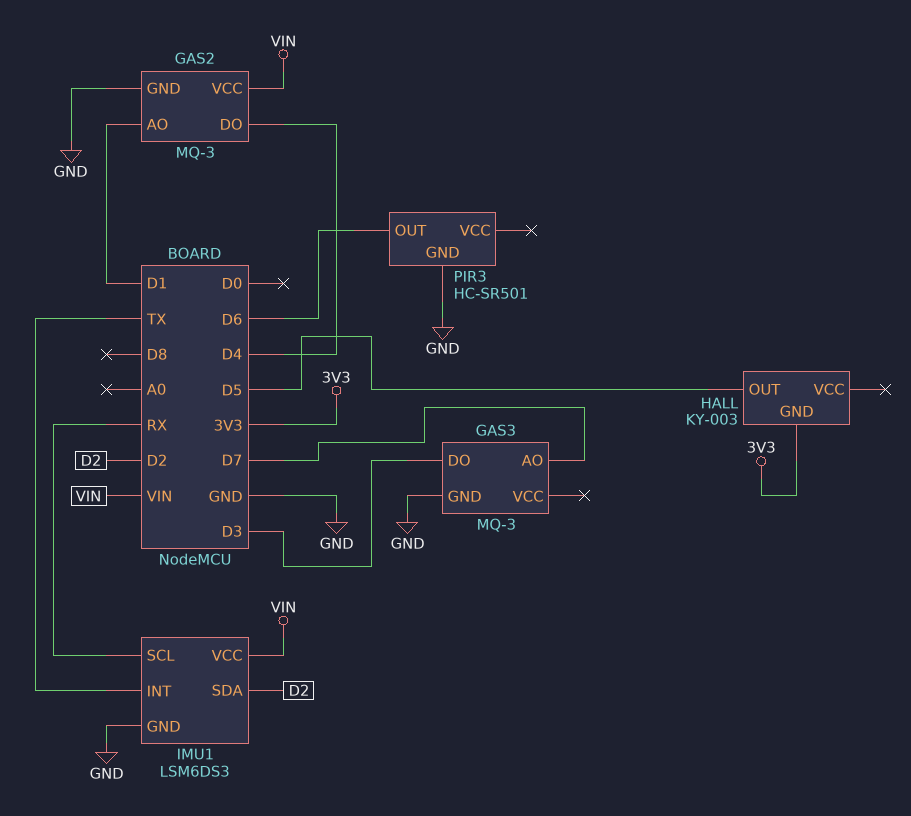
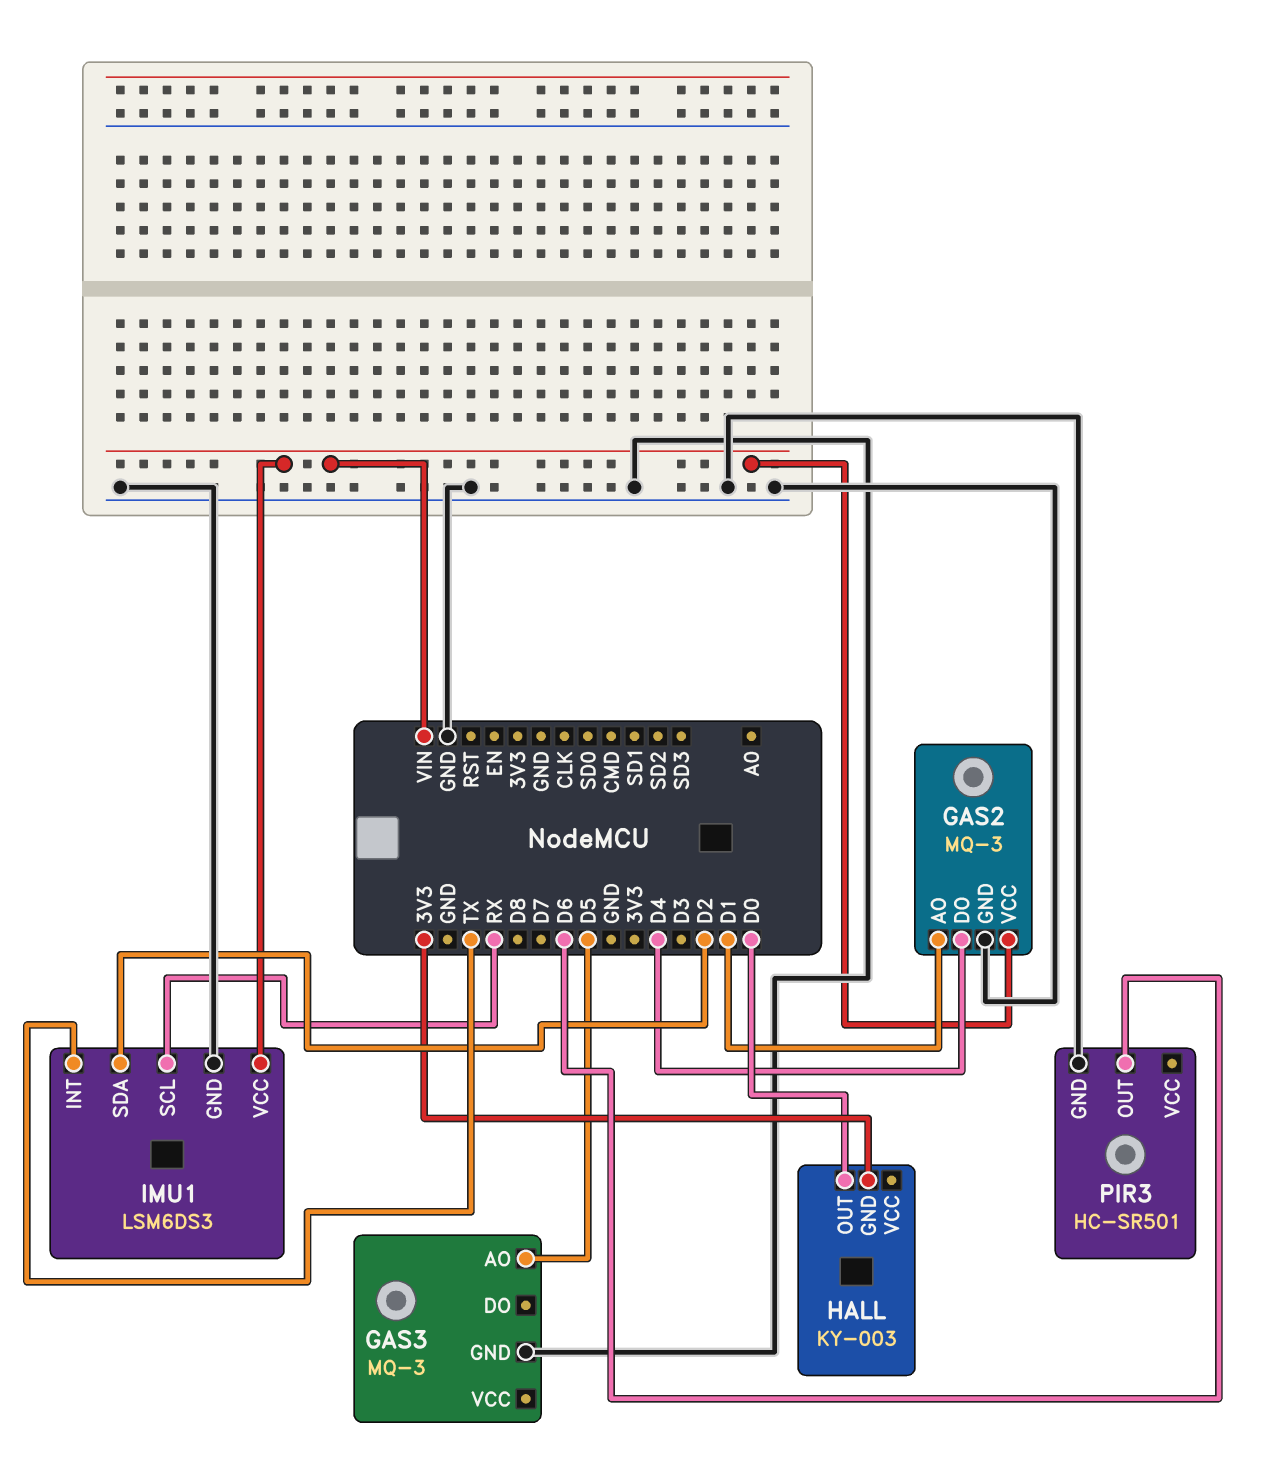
GAS3 pin AO: D7 -> D5
GAS3 pin DO: D3 -> none
HALL pin OUT: D5 -> D0

